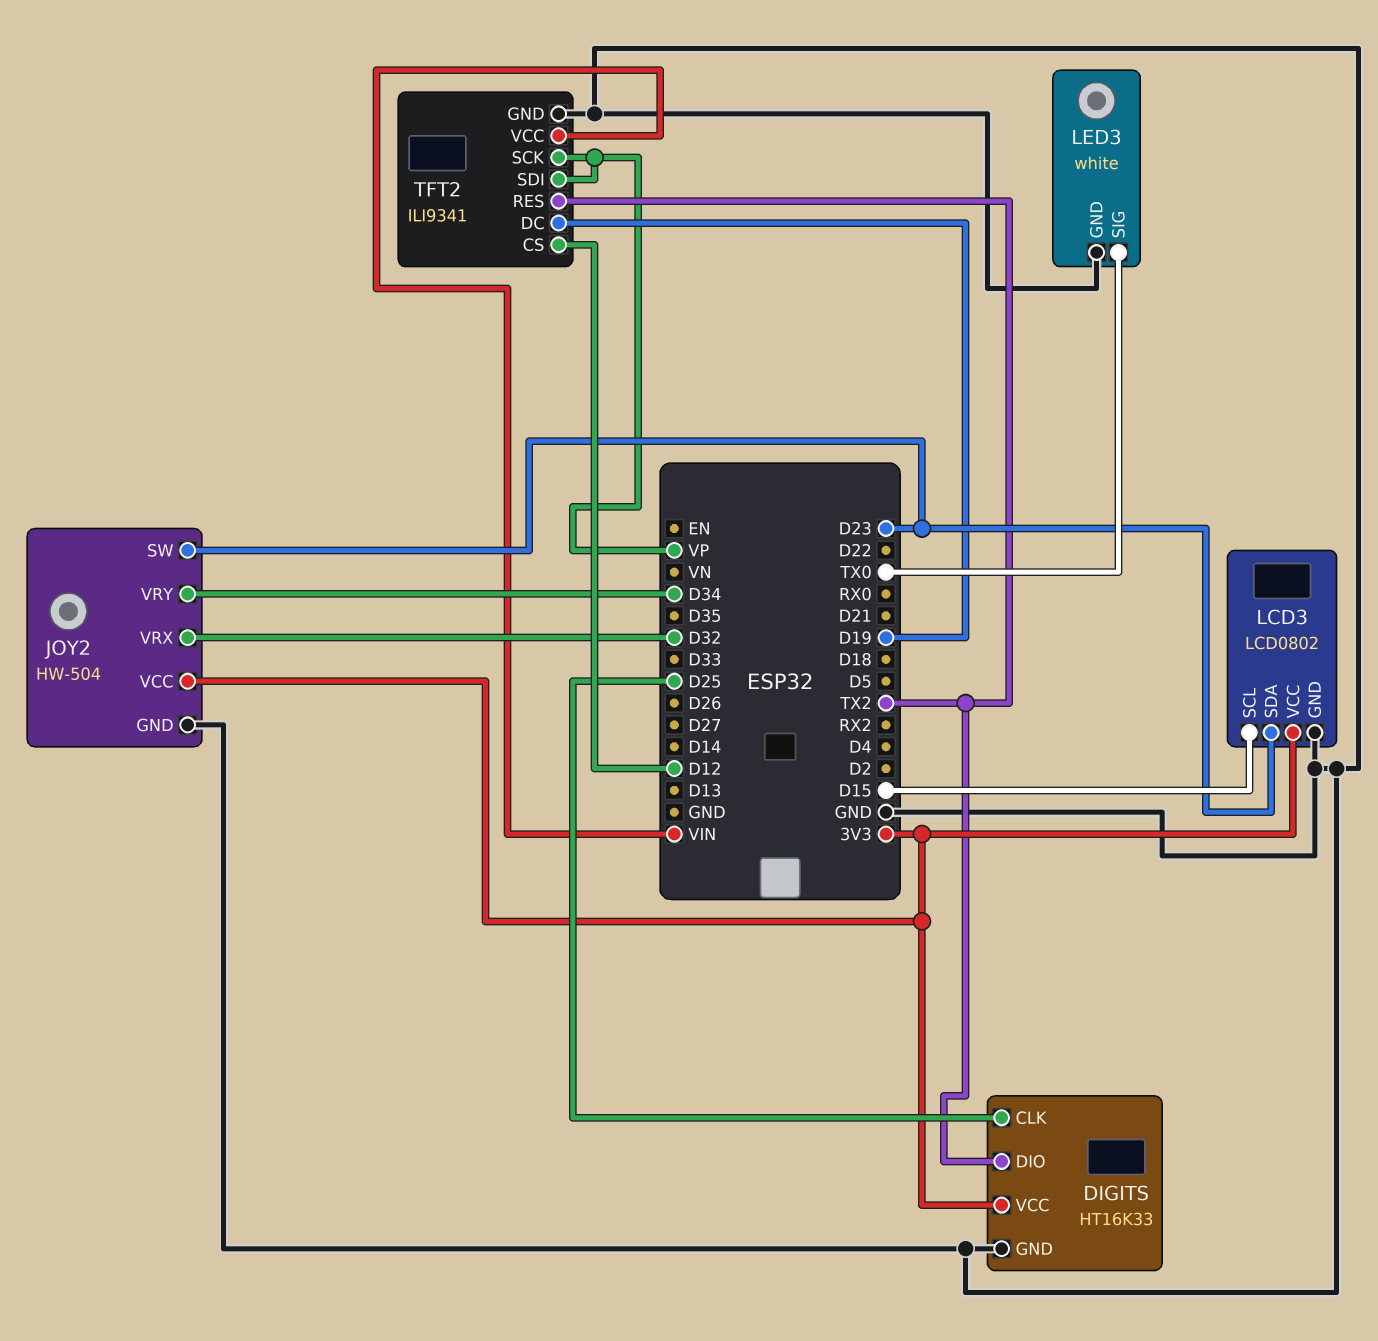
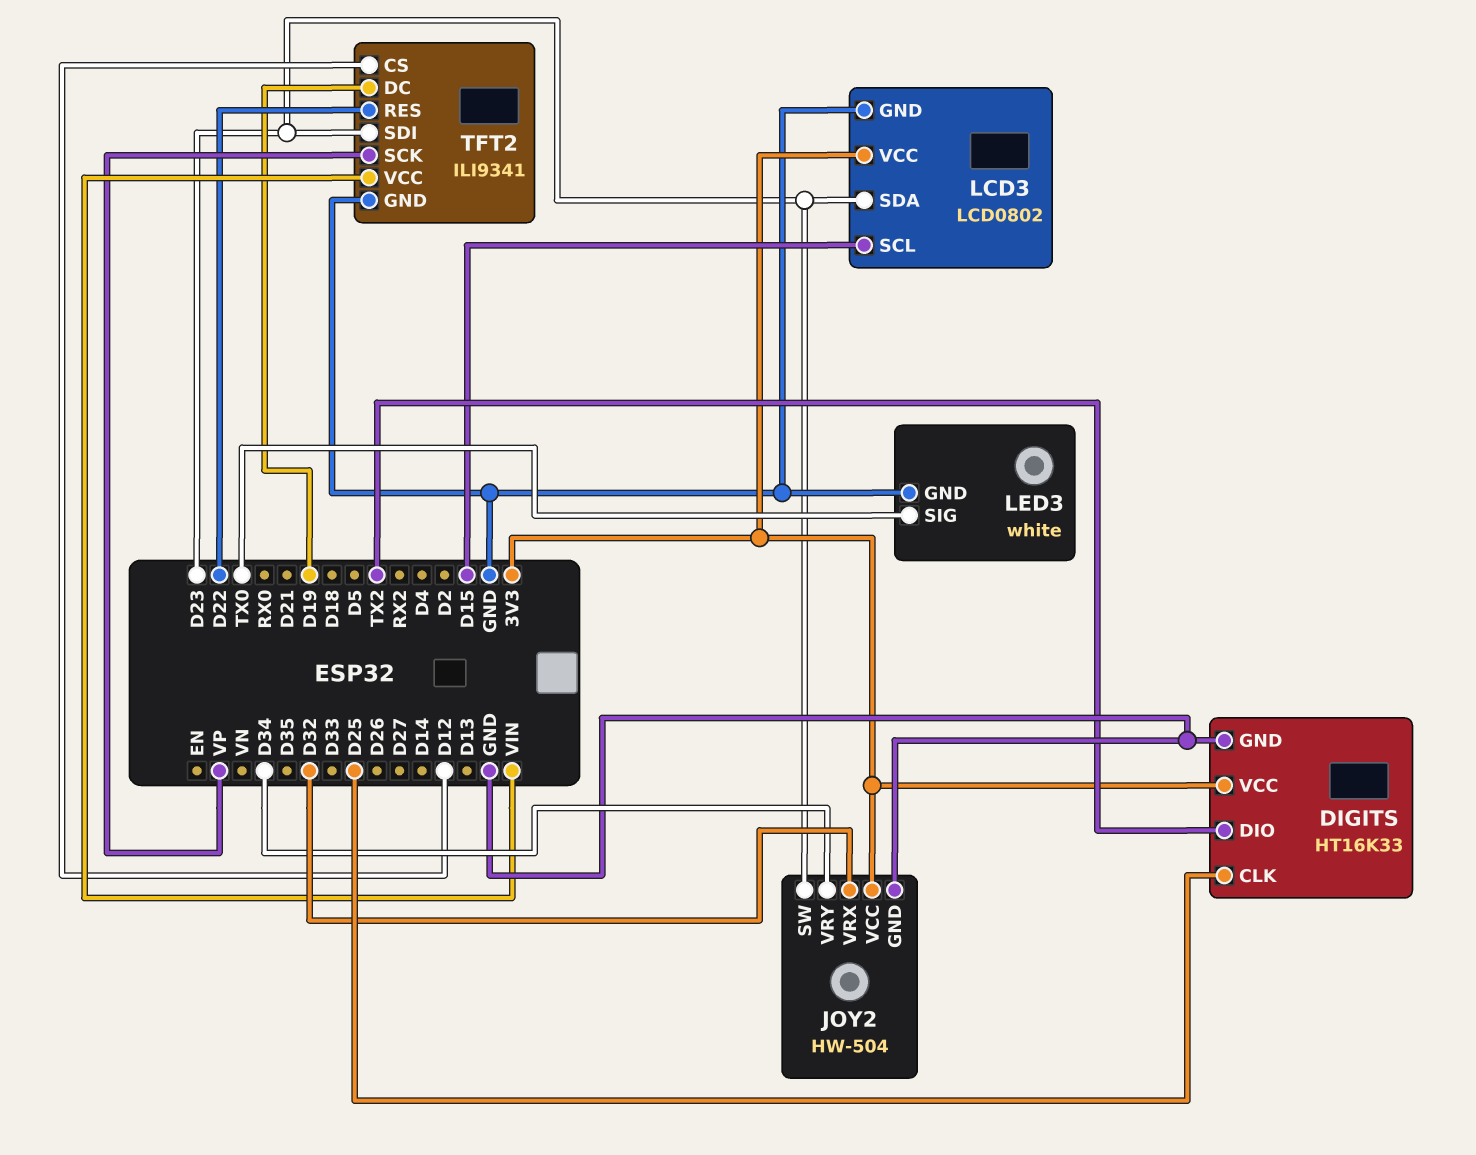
TFT2 pin RES: TX2 -> D22
TFT2 pin SDI: VP -> D23

